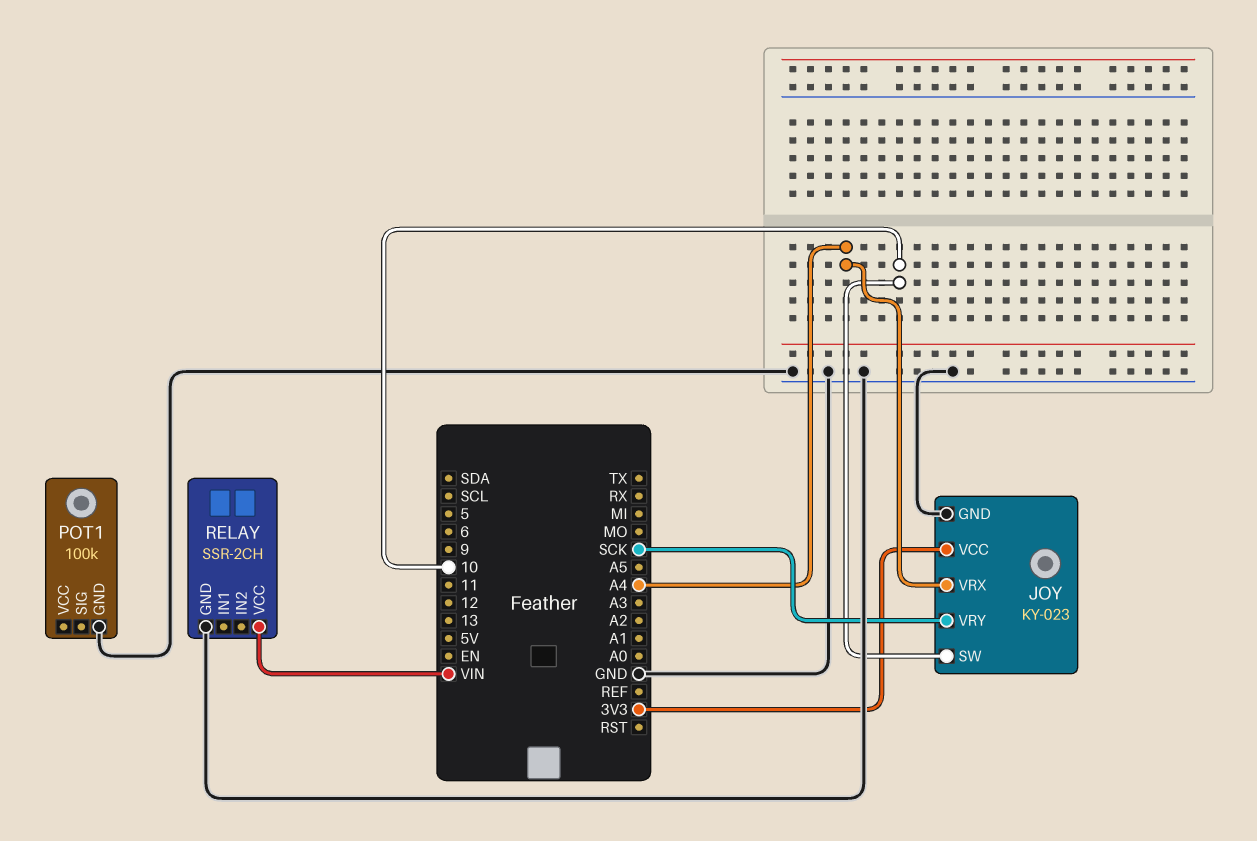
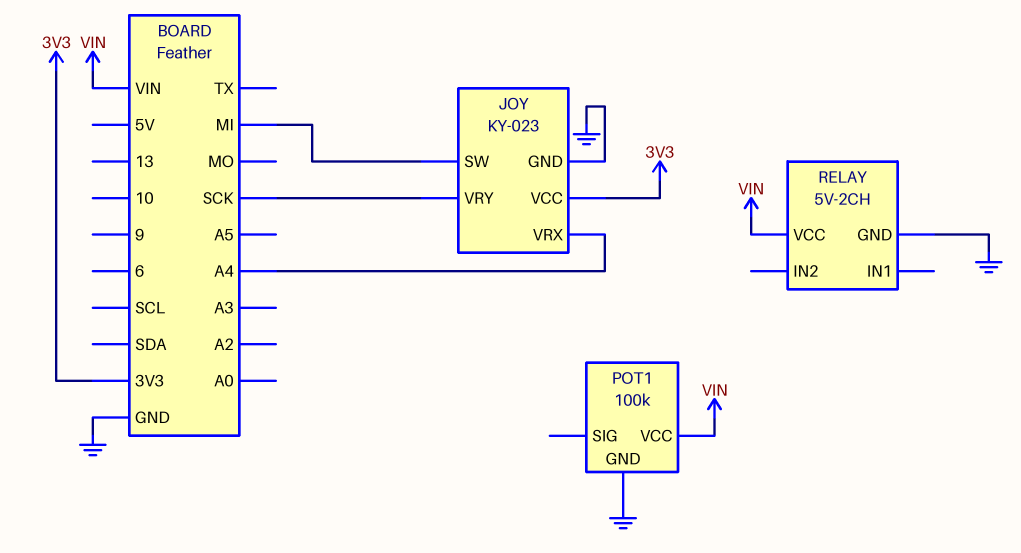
JOY pin SW: 10 -> MI
POT1 pin VCC: none -> VIN
RELAY: SSR-2CH -> 5V-2CH

